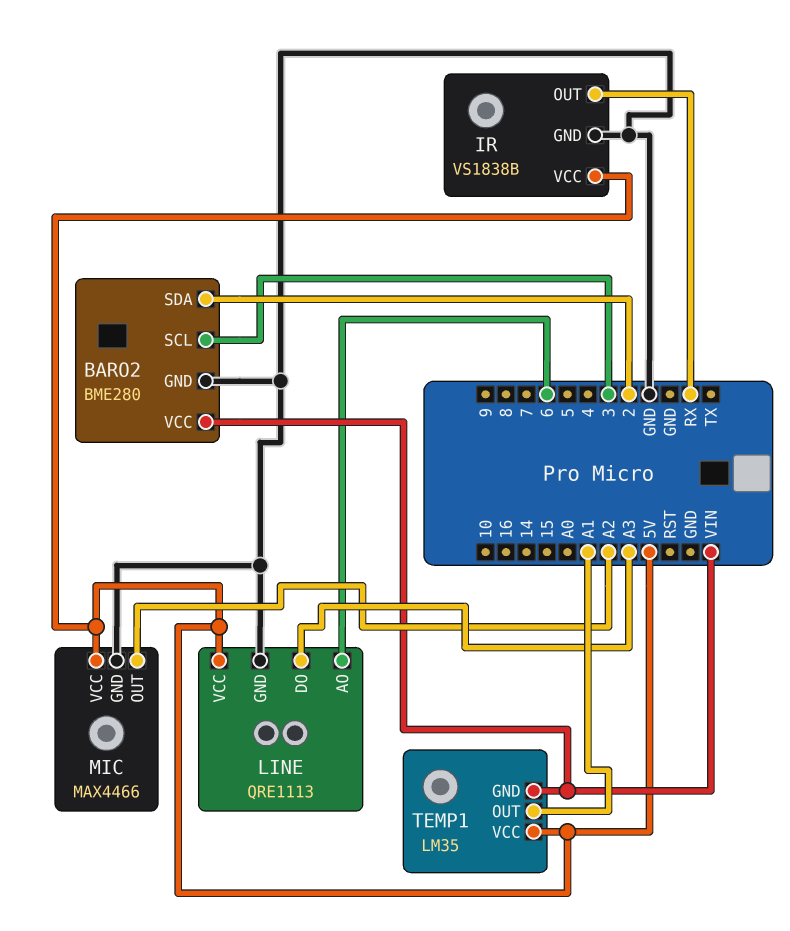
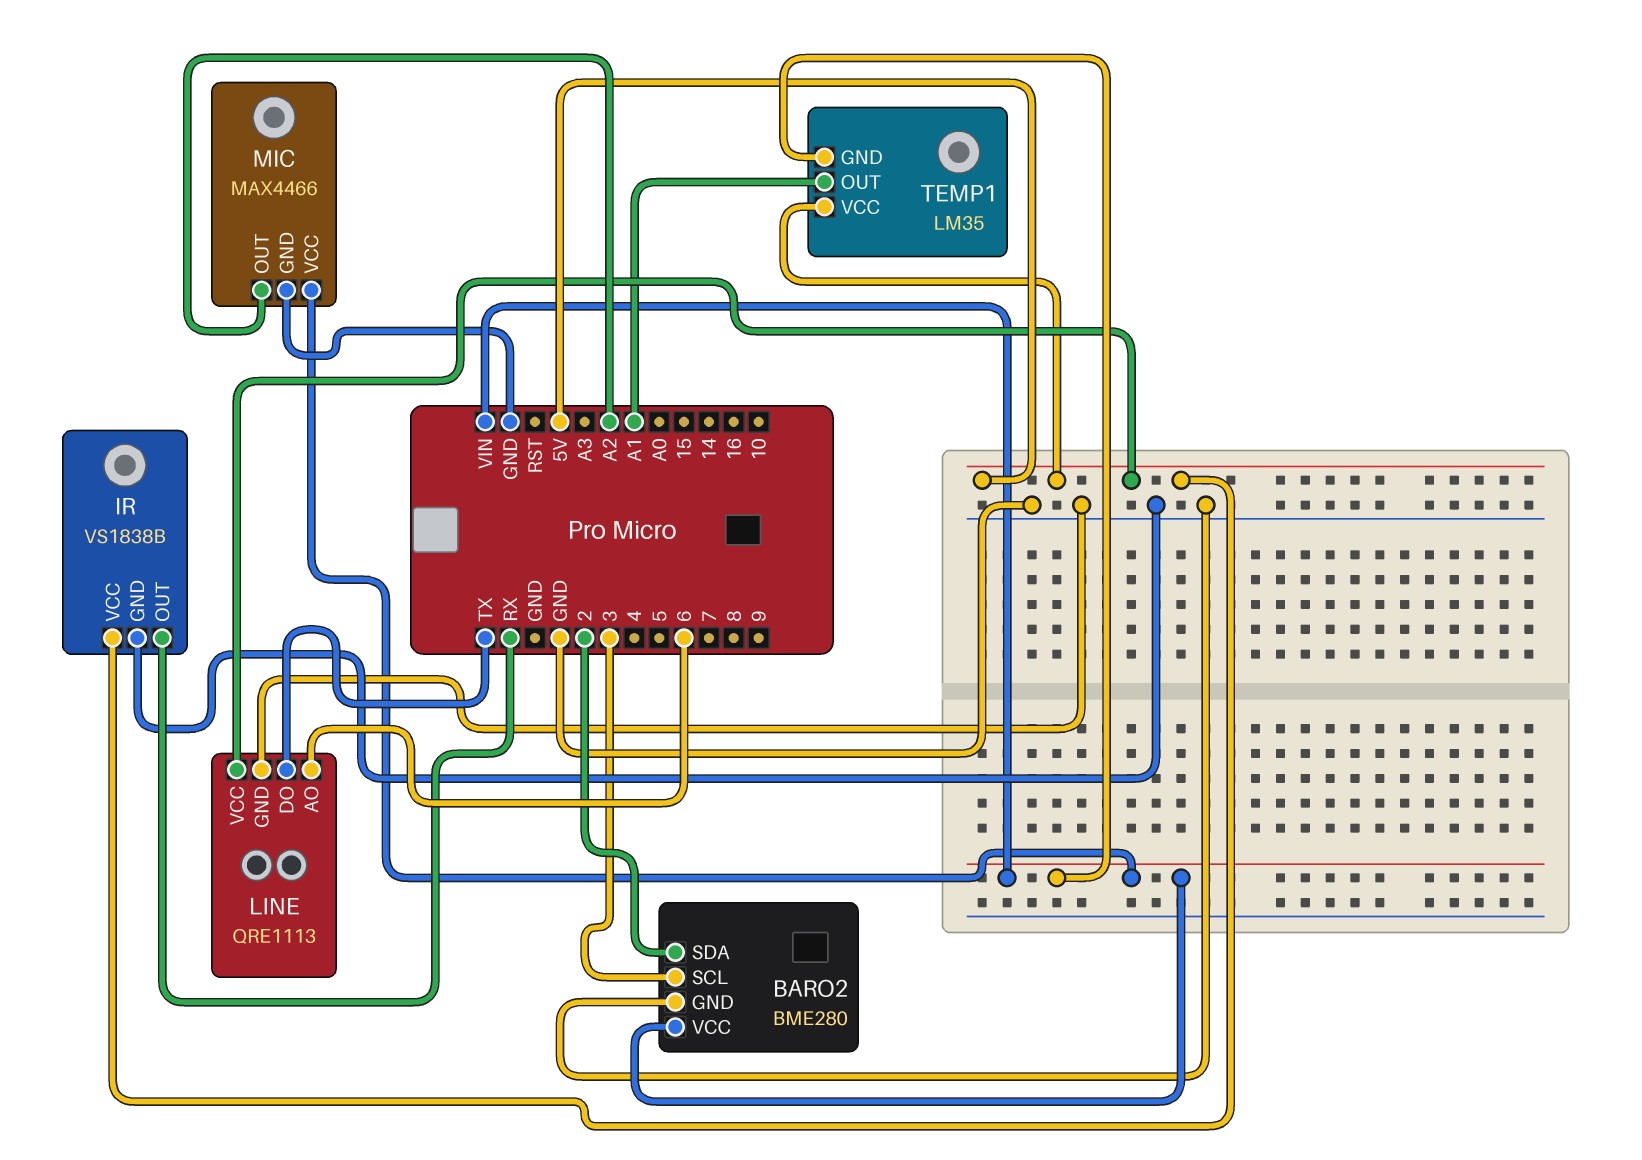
LINE pin DO: A3 -> TX
MIC pin VCC: 5V -> VIN

